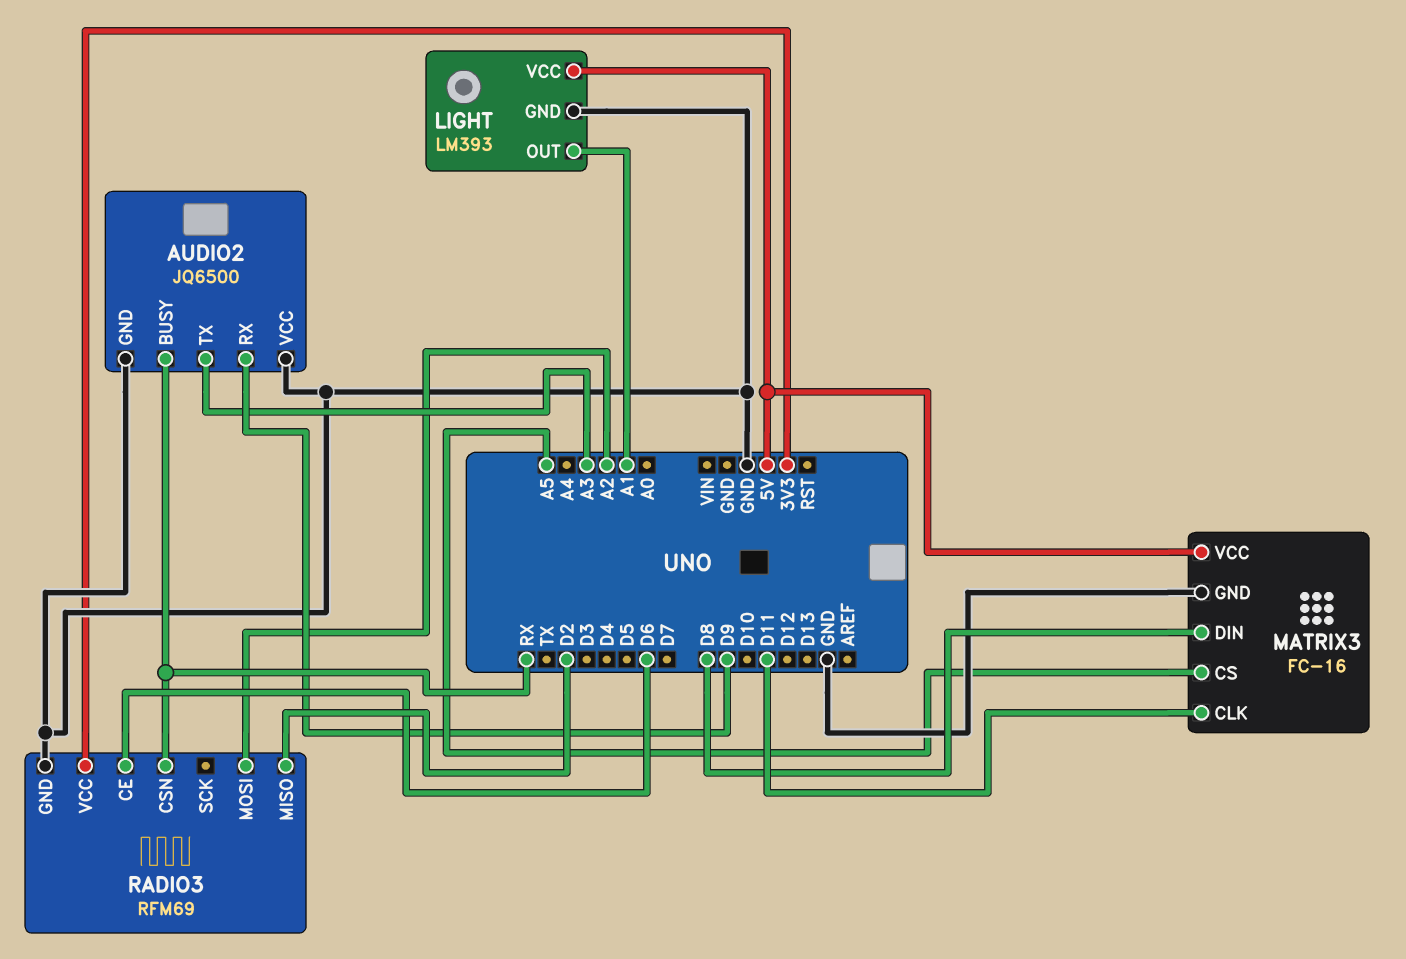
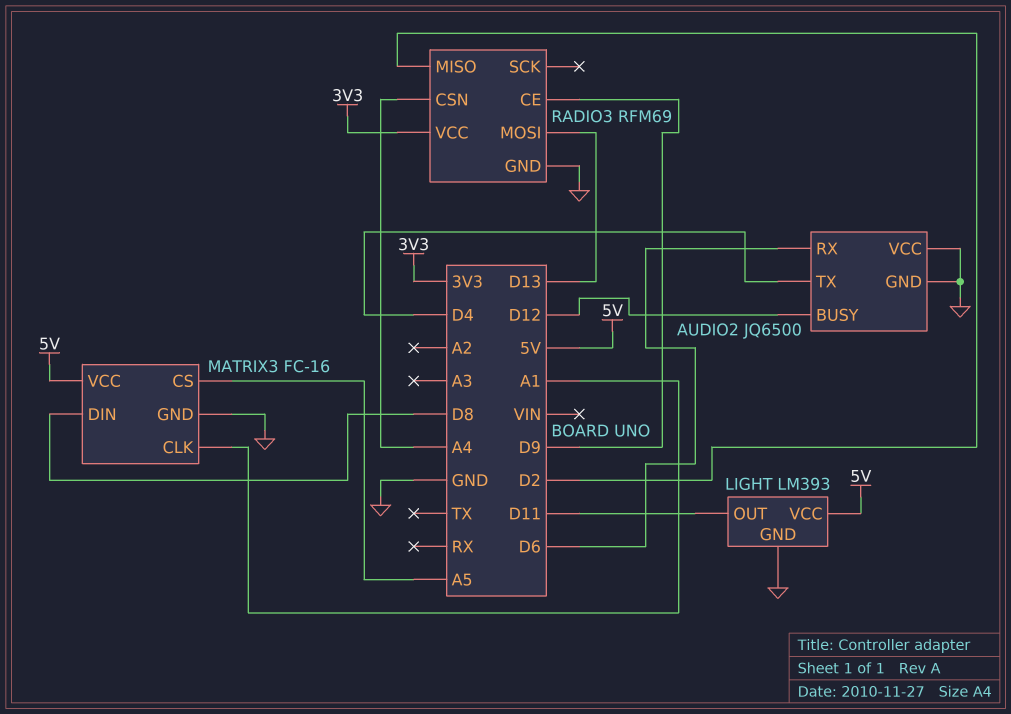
AUDIO2 pin BUSY: RX -> D12
AUDIO2 pin RX: D9 -> D6
AUDIO2 pin TX: A3 -> D4
LIGHT pin OUT: A1 -> D11
MATRIX3 pin CLK: D11 -> A1
RADIO3 pin CE: D6 -> D9
RADIO3 pin CSN: RX -> A4
RADIO3 pin MOSI: A2 -> D13

